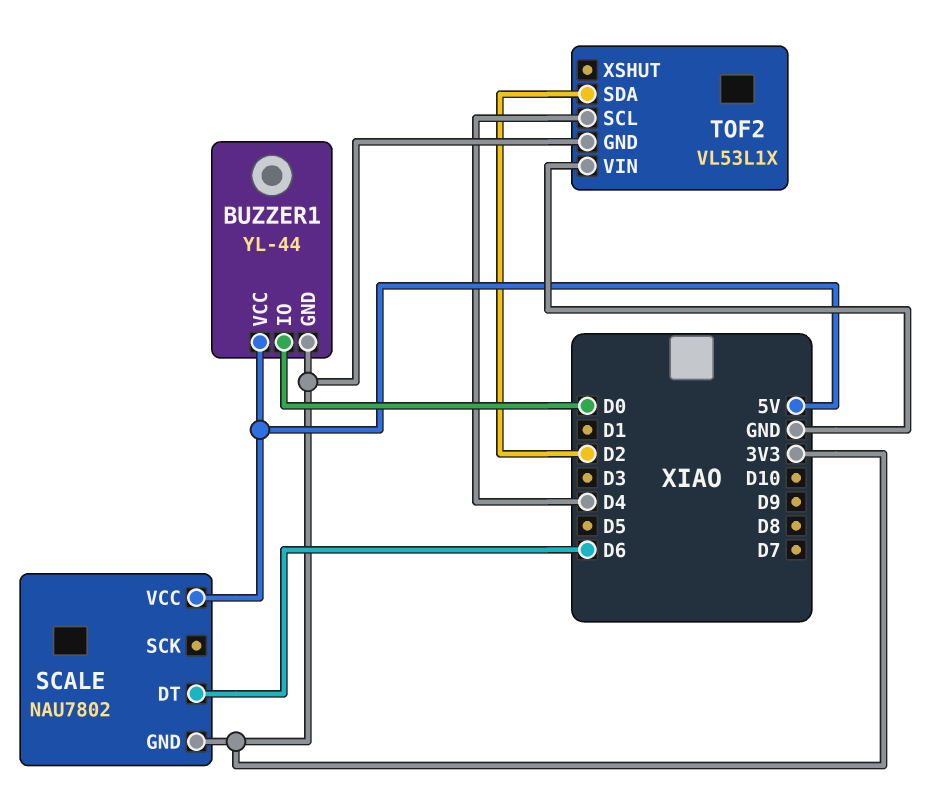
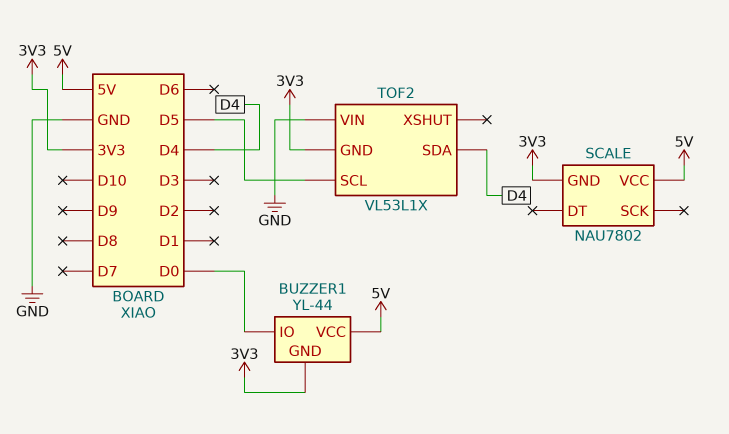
SCALE pin DT: D6 -> none
TOF2 pin SCL: D4 -> D5
TOF2 pin SDA: D2 -> D4

